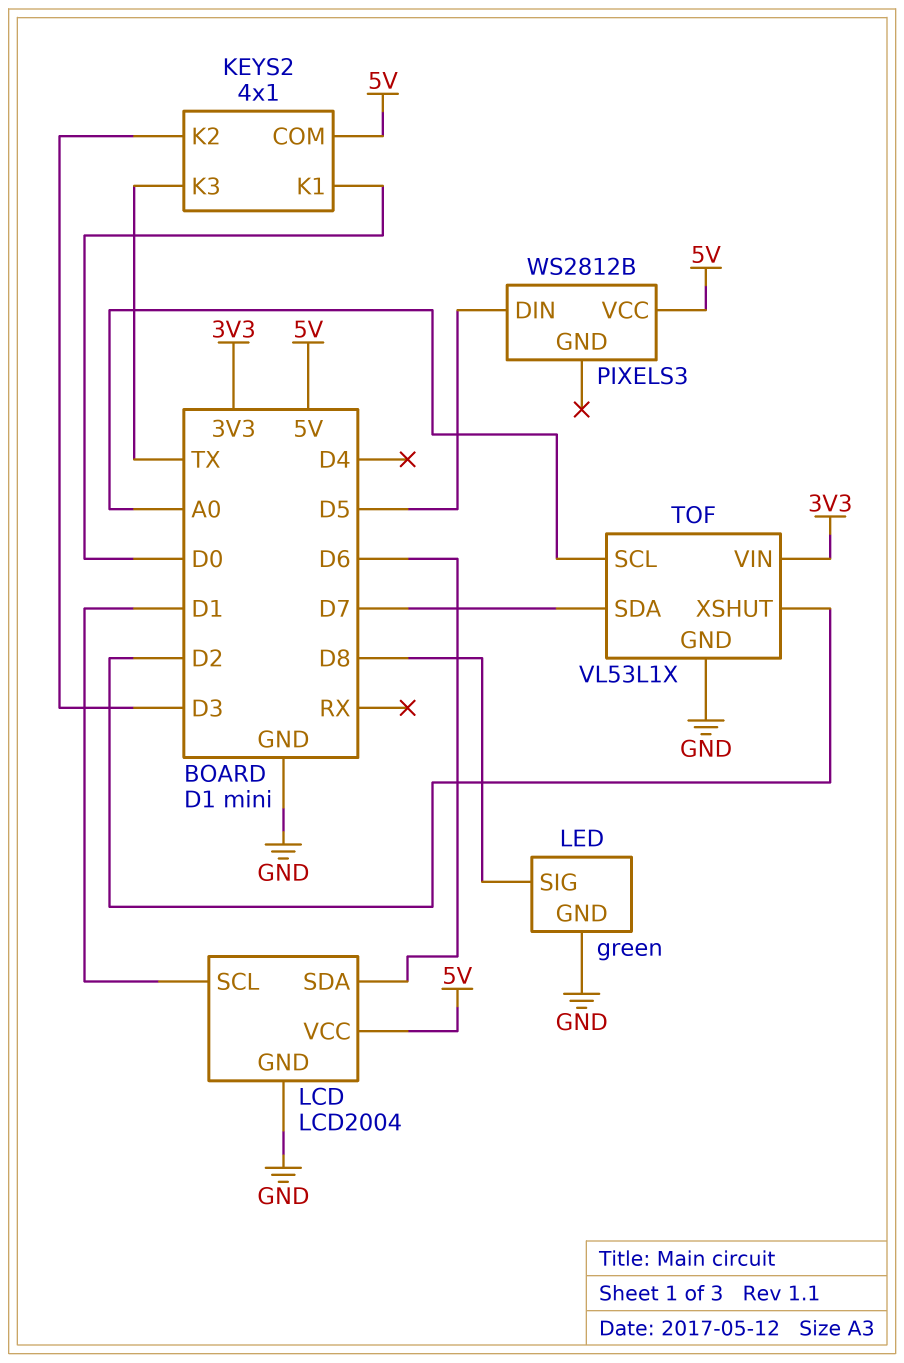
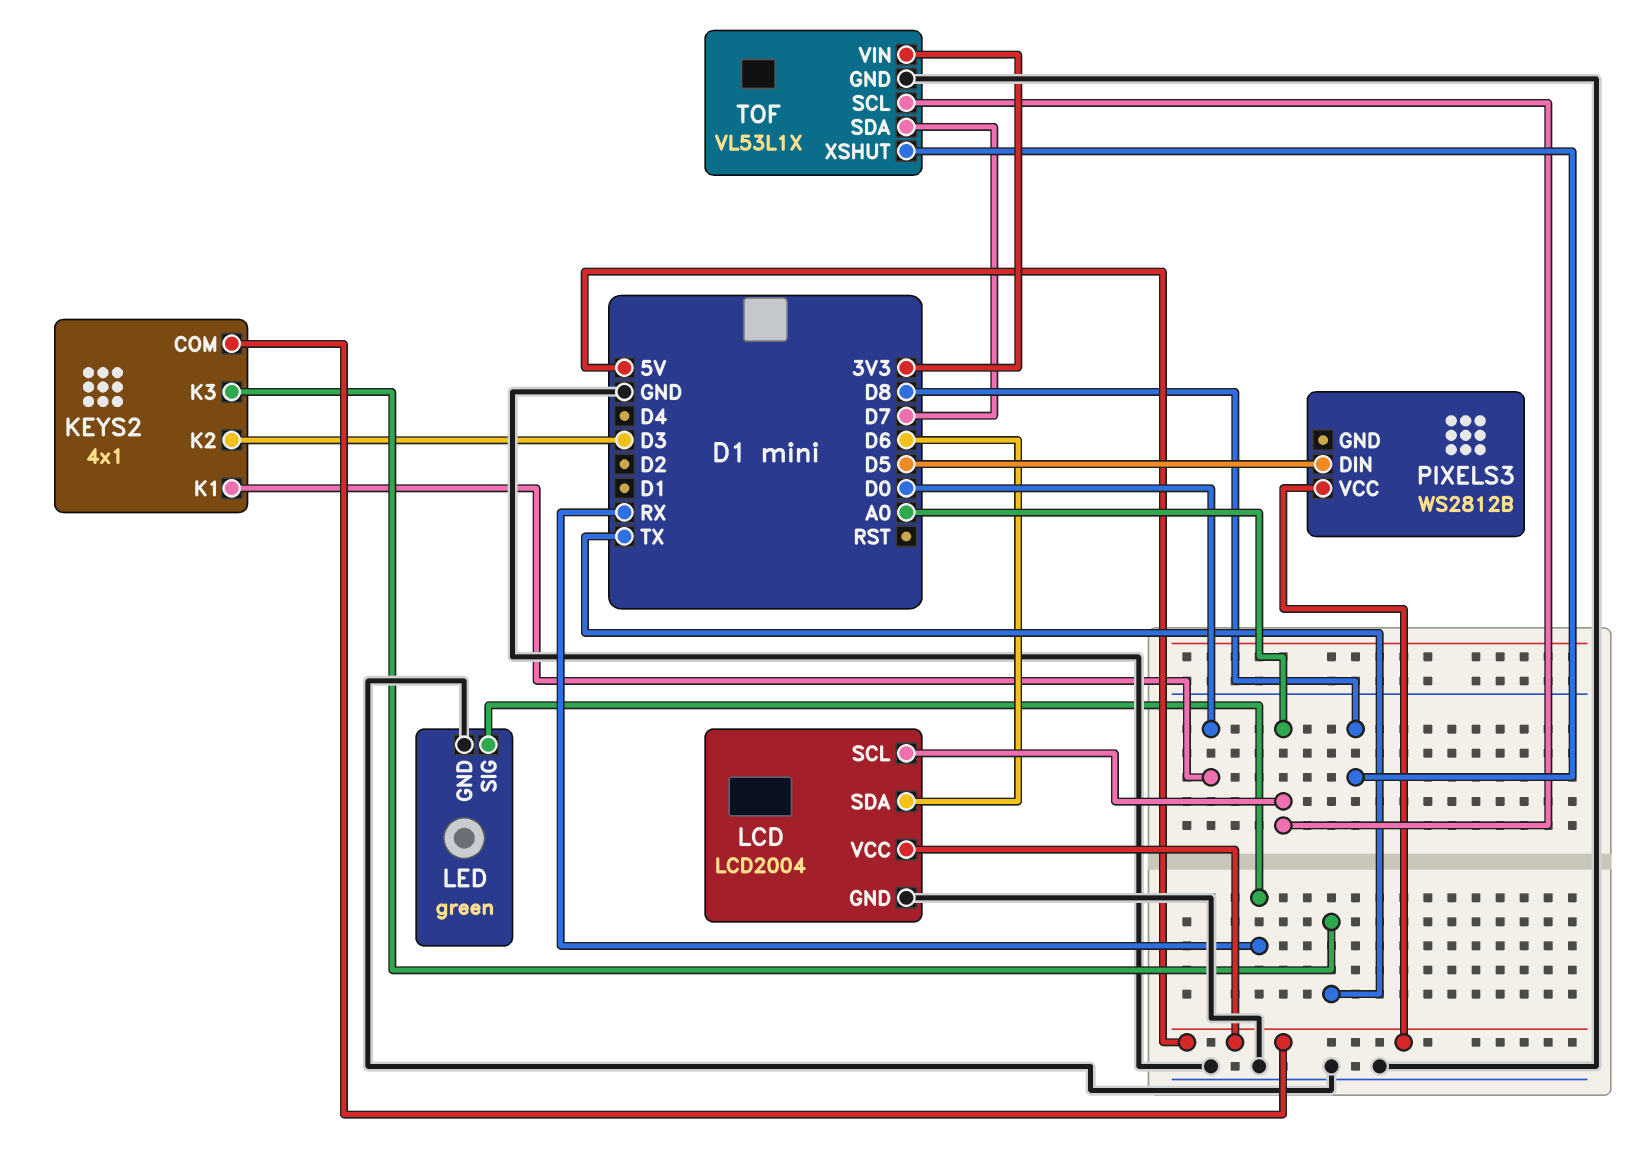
LCD pin SCL: D1 -> A0
LED pin SIG: D8 -> RX
TOF pin XSHUT: D2 -> D8

